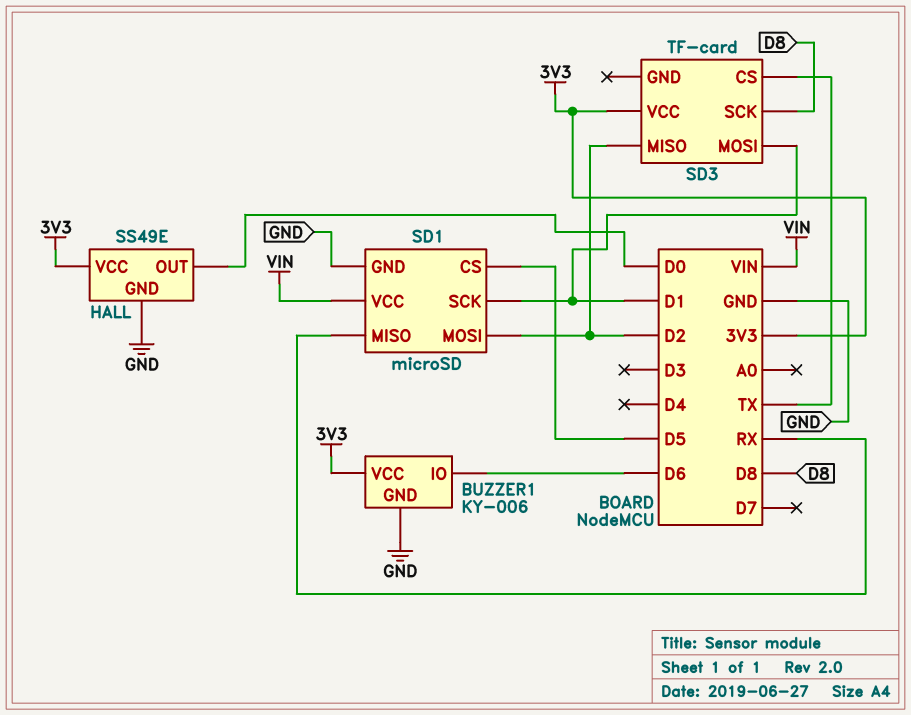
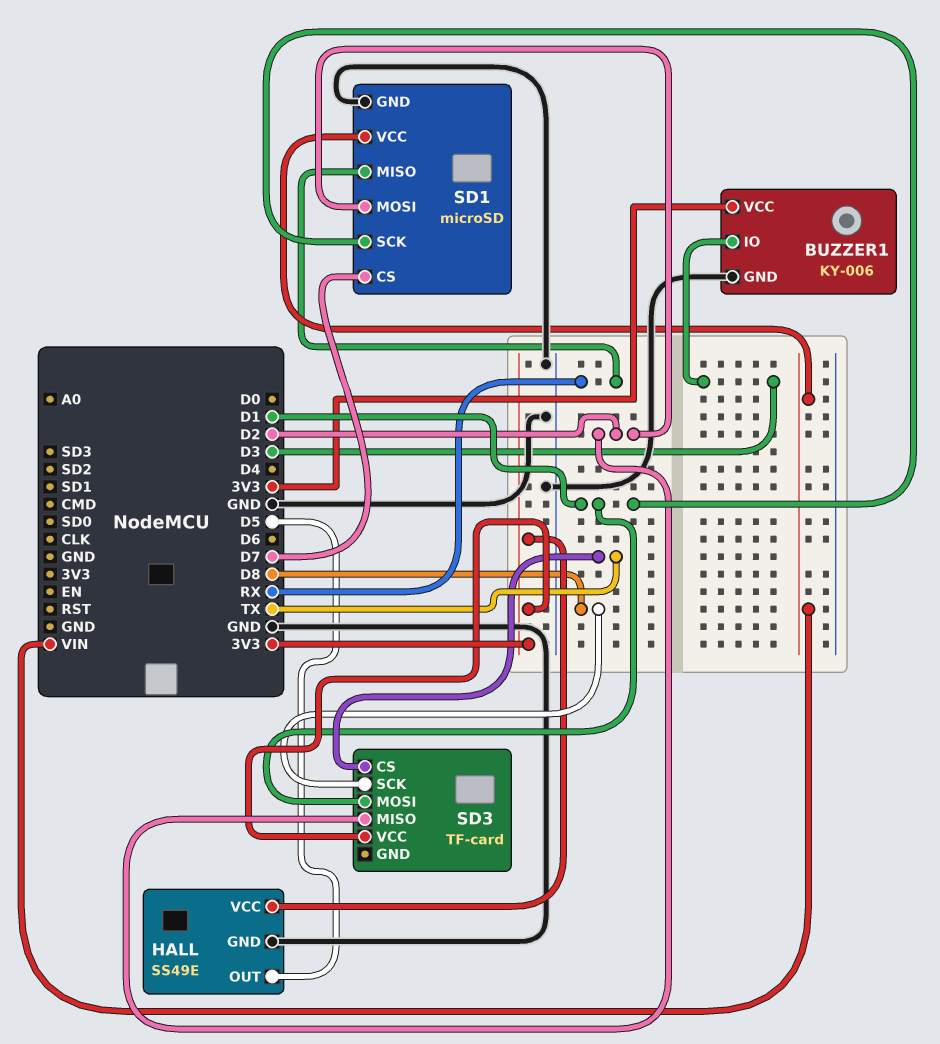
BUZZER1 pin IO: D6 -> D3
HALL pin OUT: D0 -> D5
SD1 pin CS: D5 -> D7

